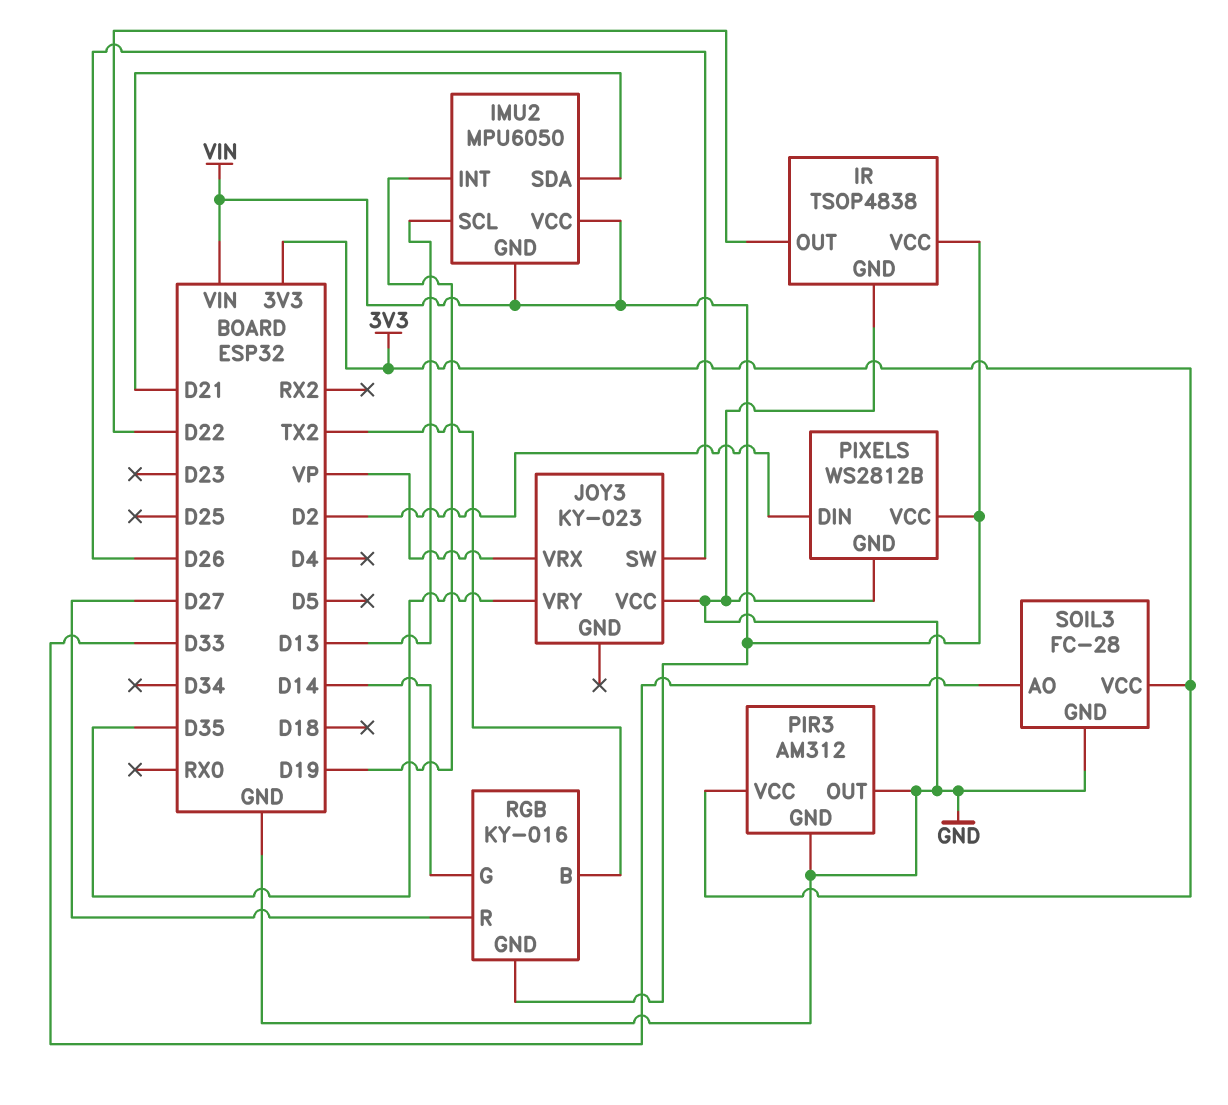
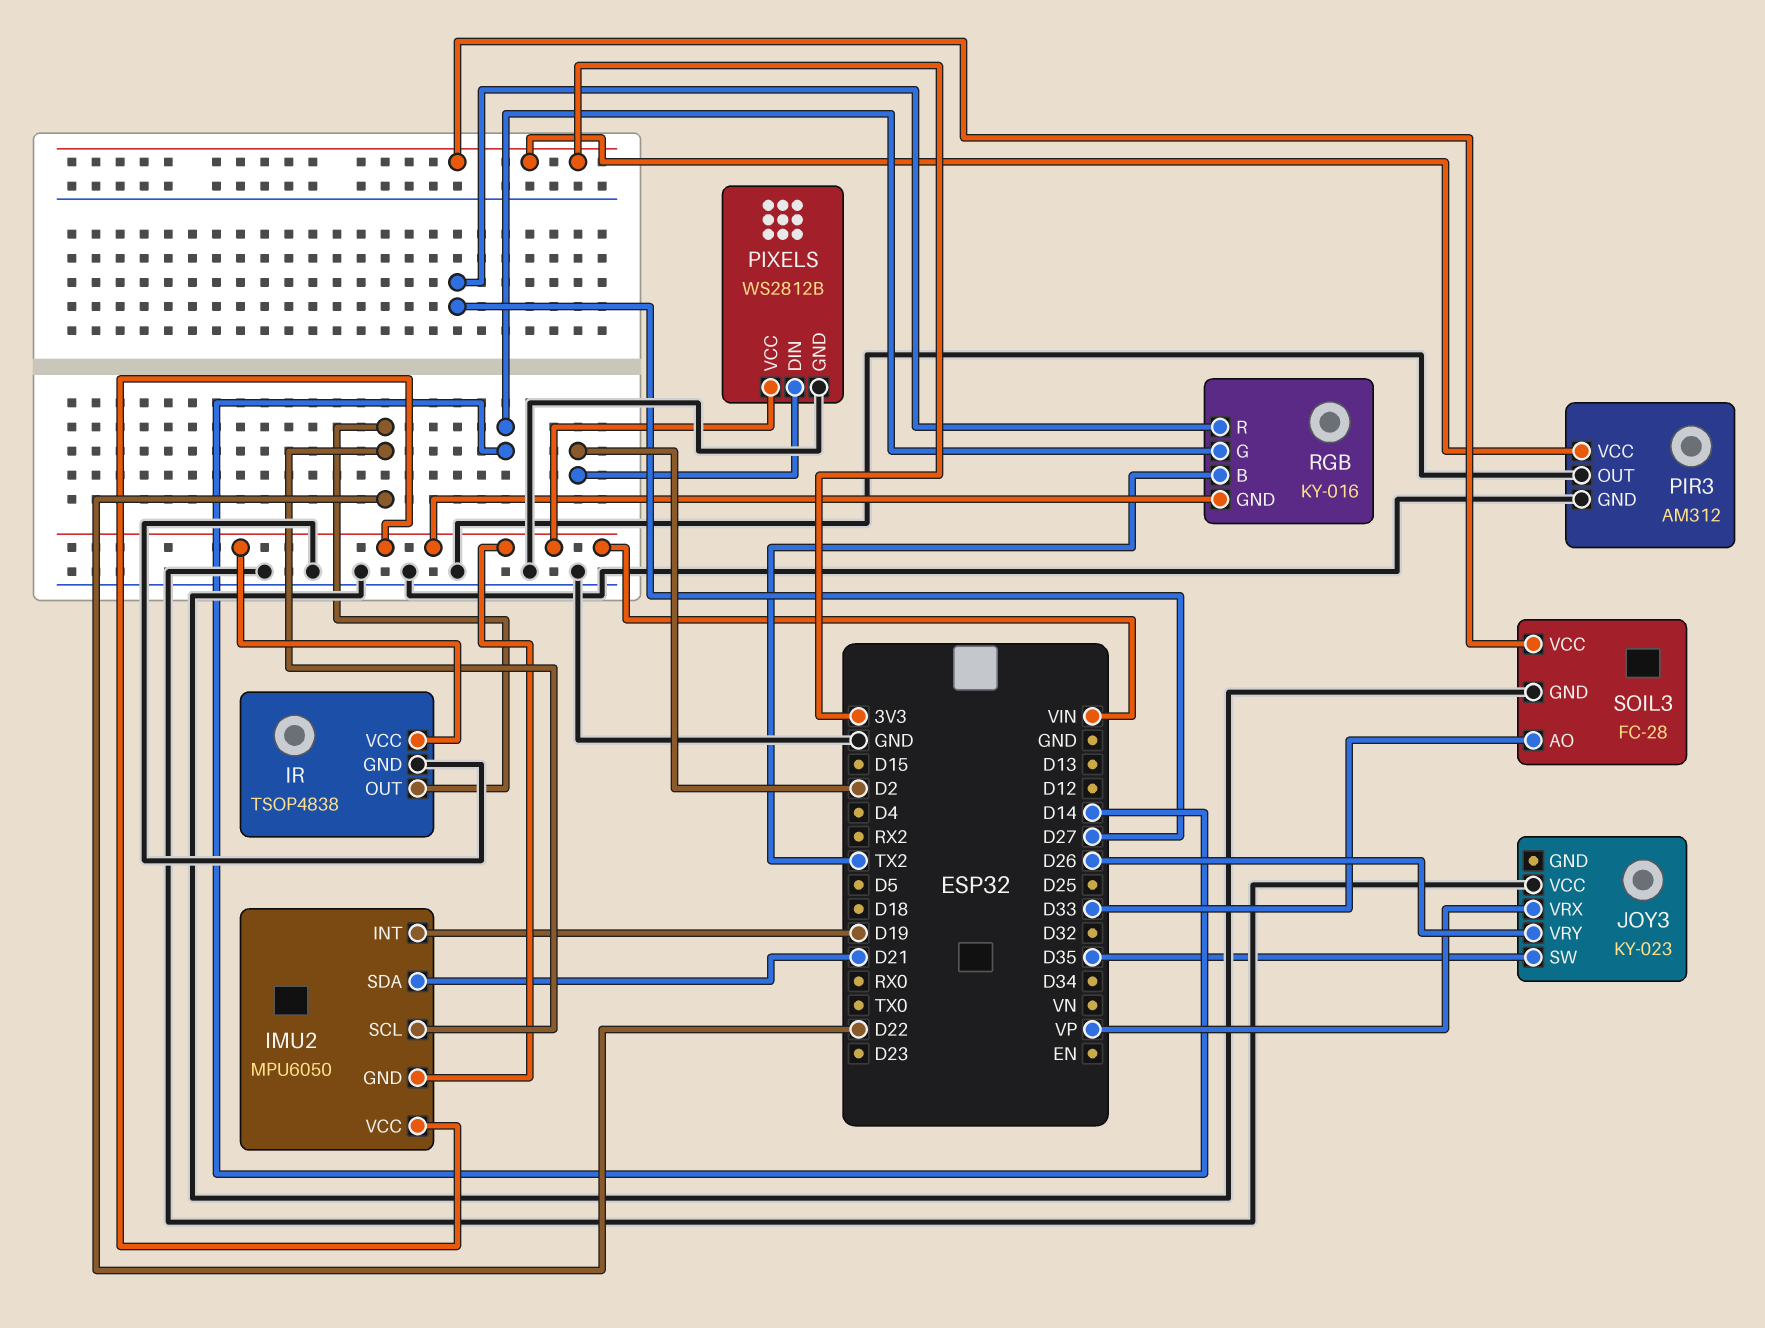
IMU2 pin SCL: D13 -> D22
JOY3 pin SW: D26 -> D35
JOY3 pin VRY: D35 -> D26

